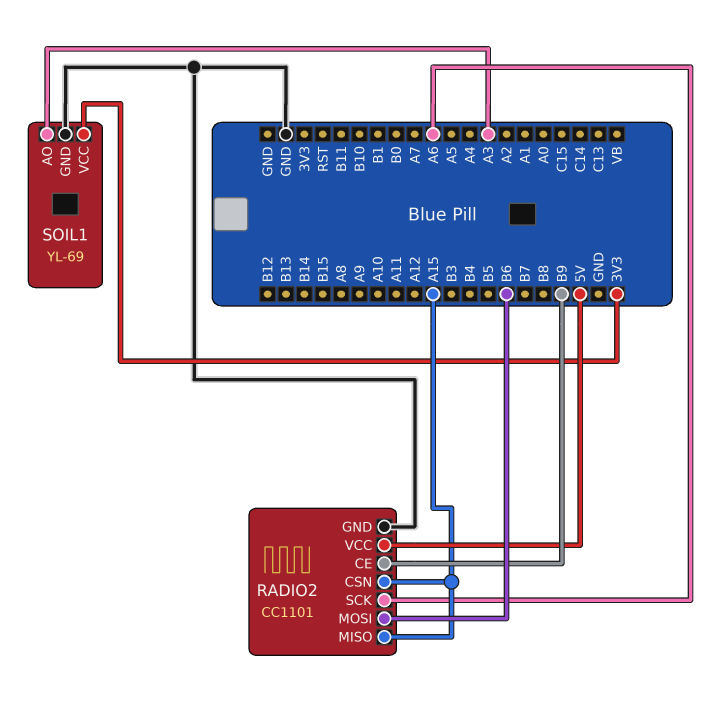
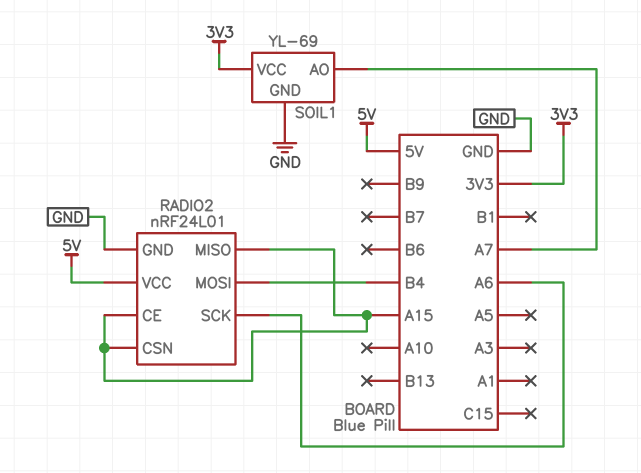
RADIO2: CC1101 -> nRF24L01
RADIO2 pin CE: B9 -> A15
RADIO2 pin MOSI: B6 -> B4
SOIL1 pin AO: A3 -> A7

